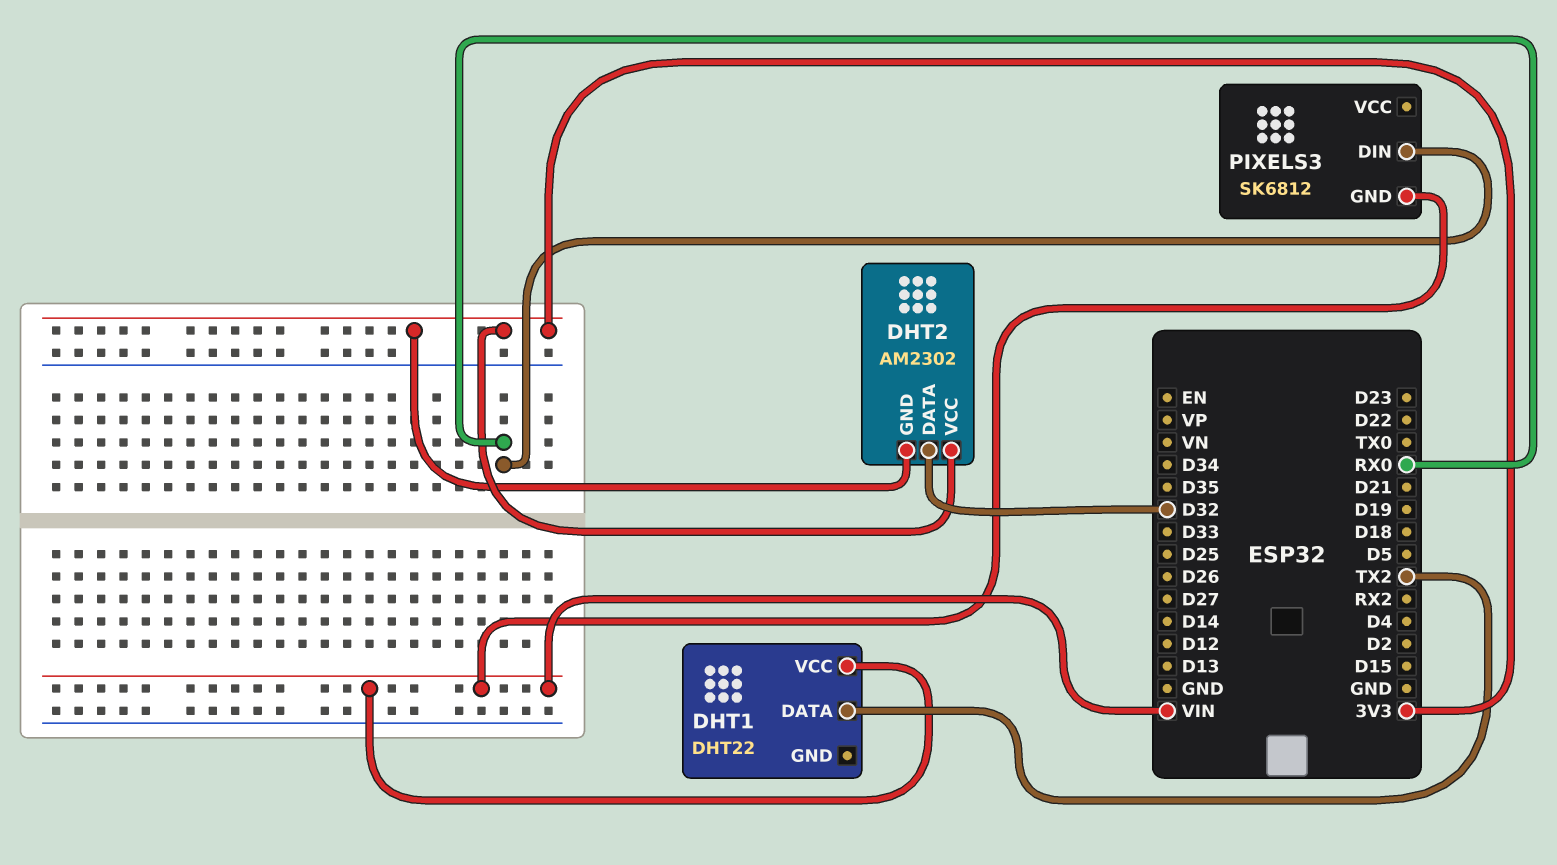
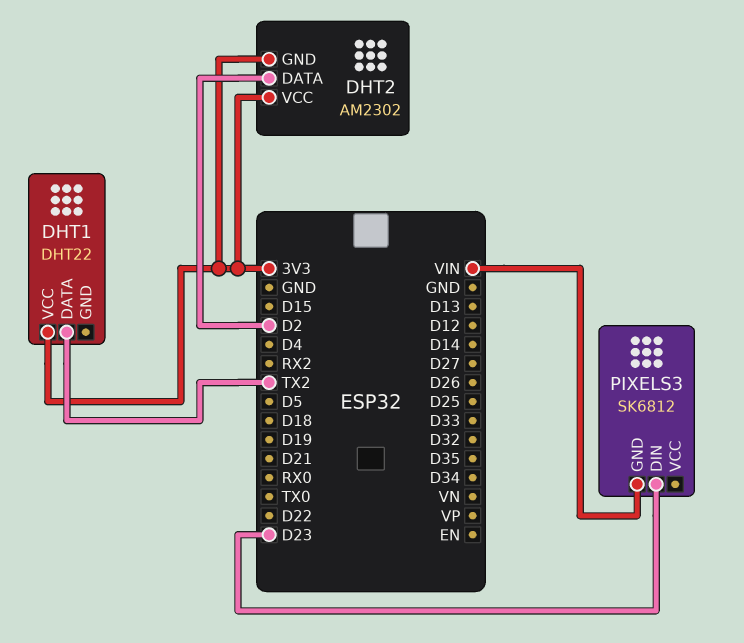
DHT1 pin VCC: VIN -> 3V3
DHT2 pin DATA: D32 -> D2
PIXELS3 pin DIN: RX0 -> D23

